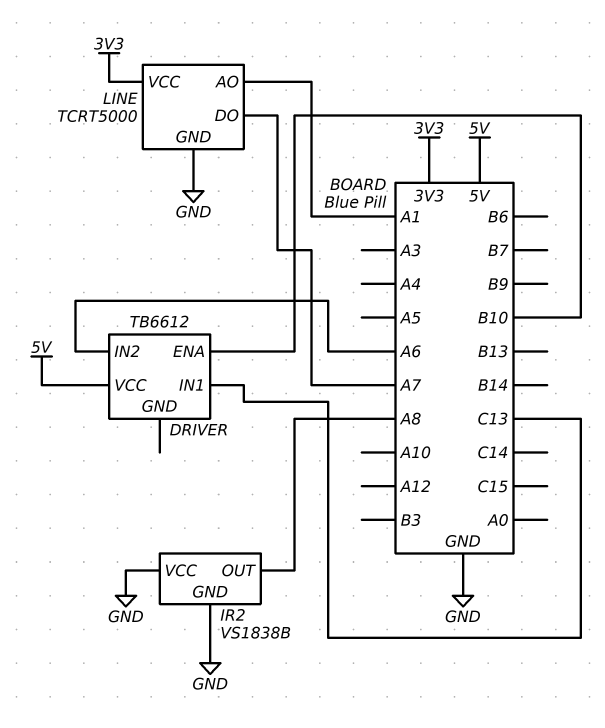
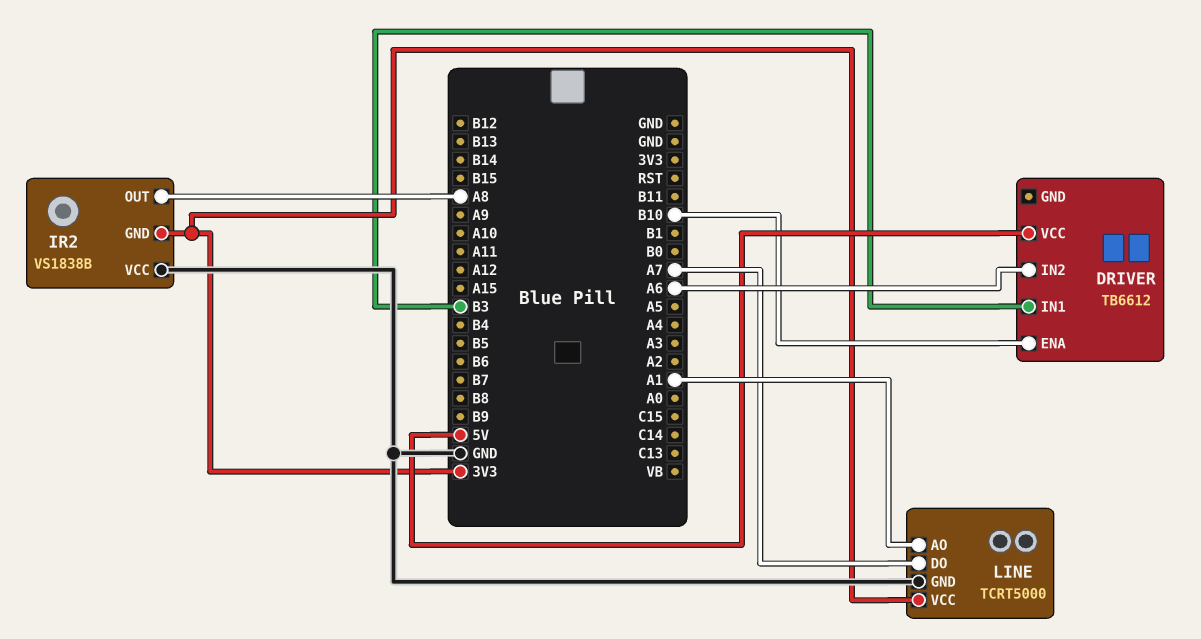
DRIVER pin IN1: C13 -> B3
IR2 pin GND: GND -> 3V3

